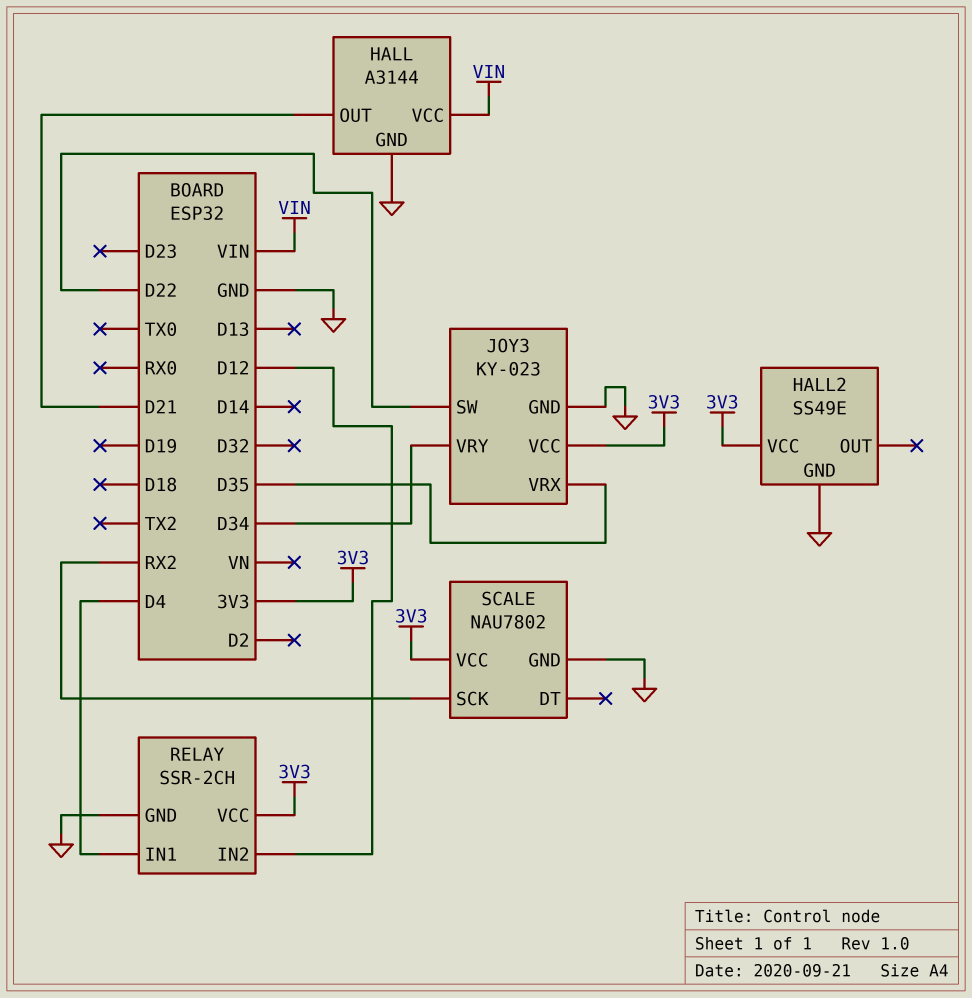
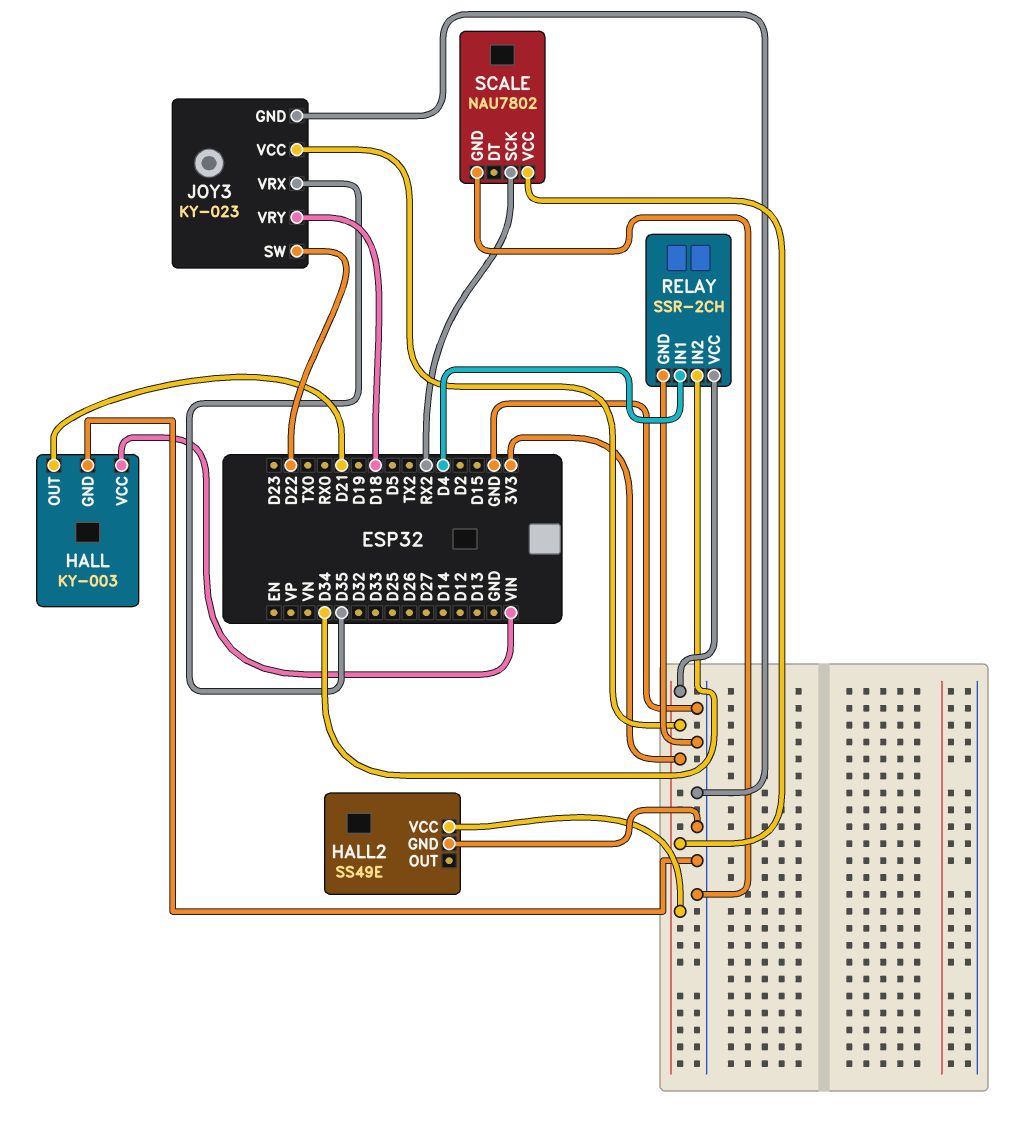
HALL: A3144 -> KY-003
JOY3 pin VRY: D34 -> D18
RELAY pin IN2: D12 -> D34

